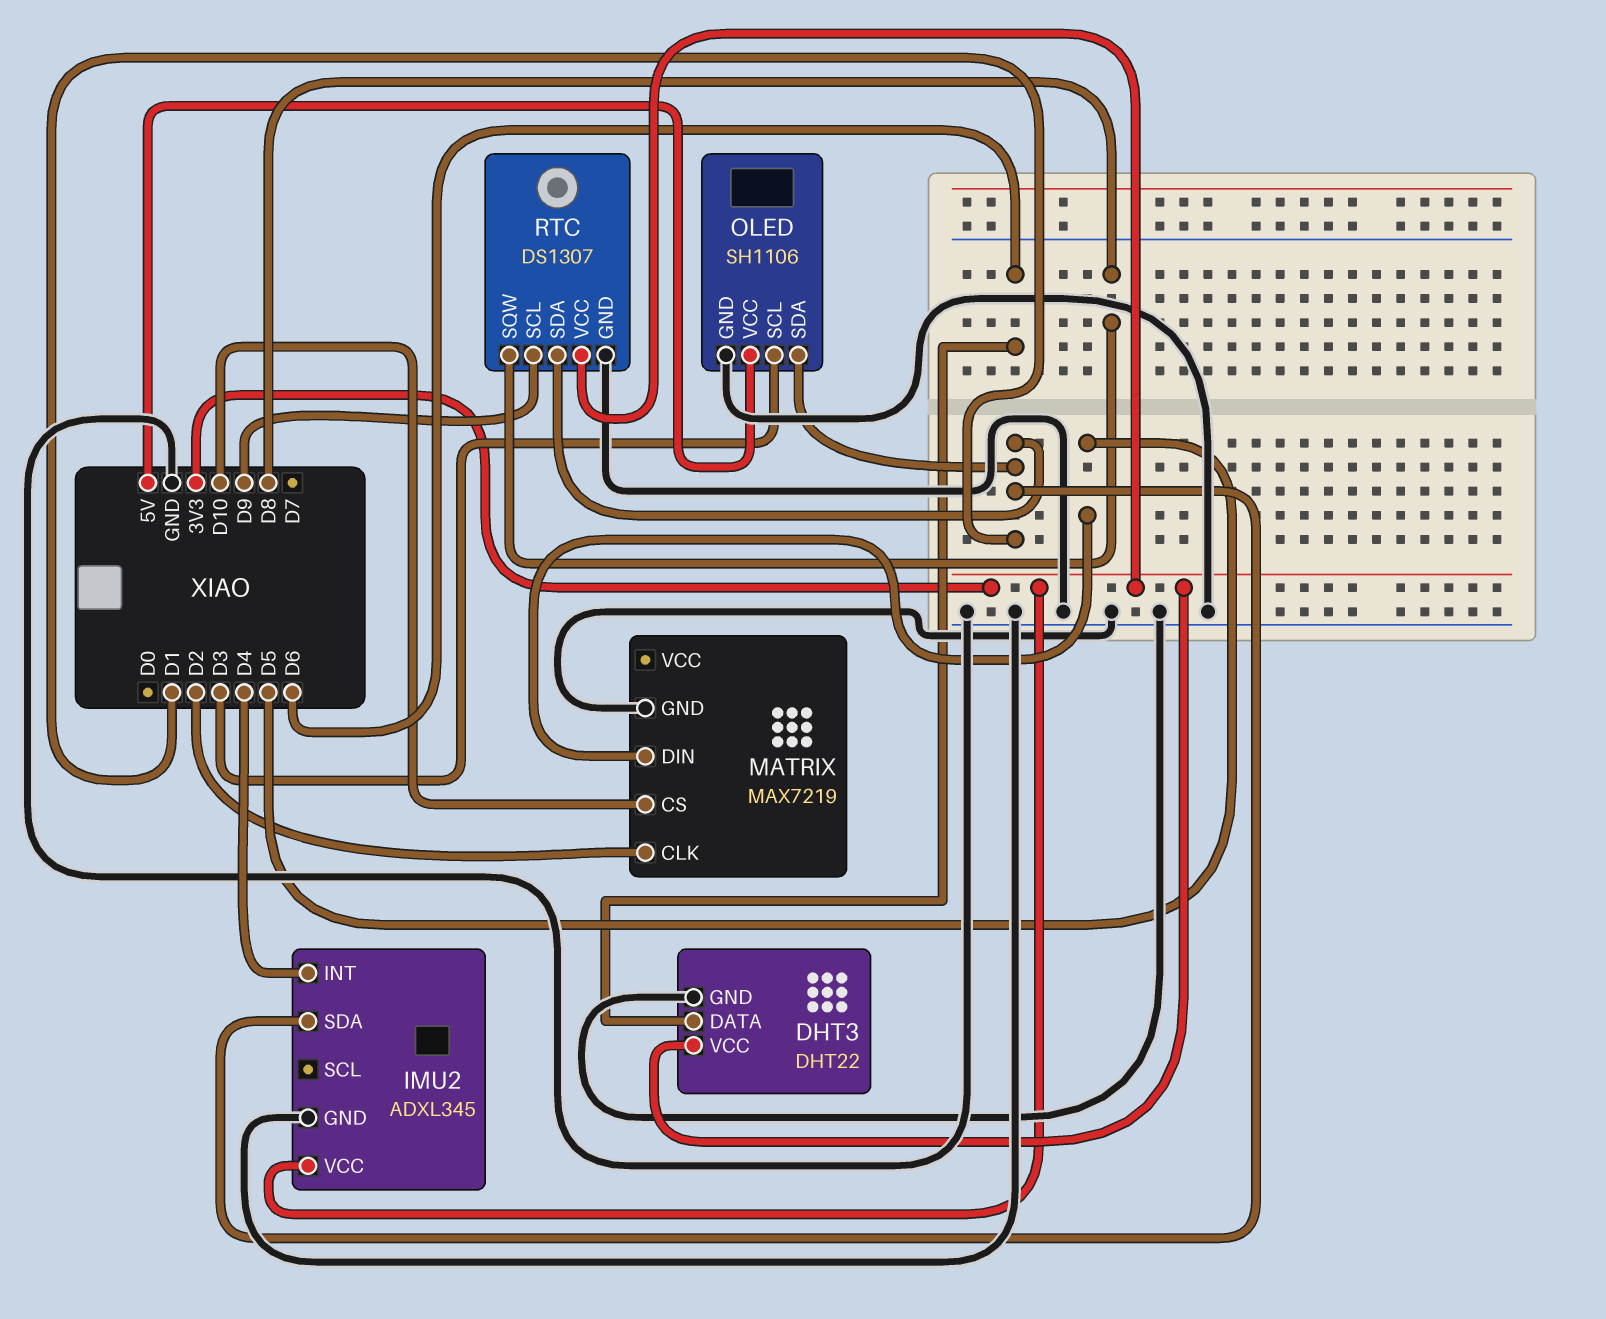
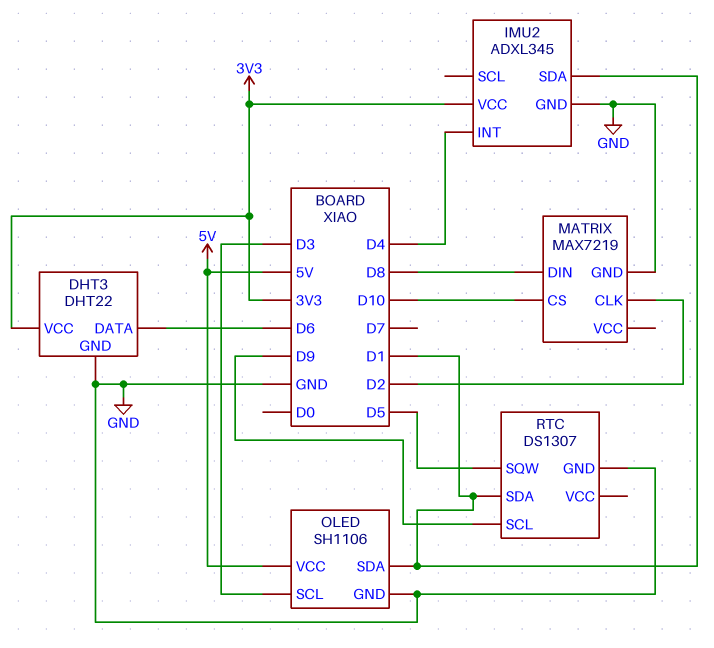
MATRIX pin DIN: D5 -> D8
RTC pin SQW: D8 -> D5
RTC pin VCC: 3V3 -> none

